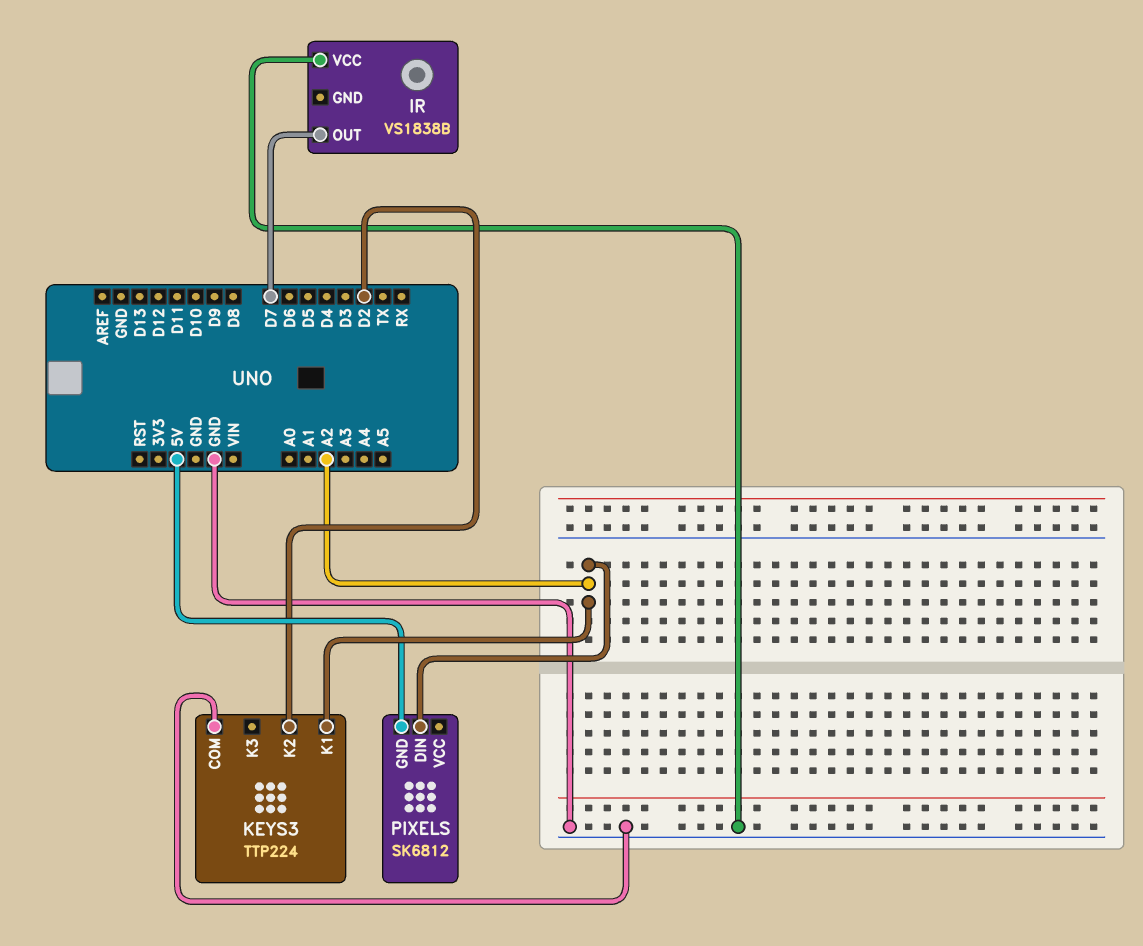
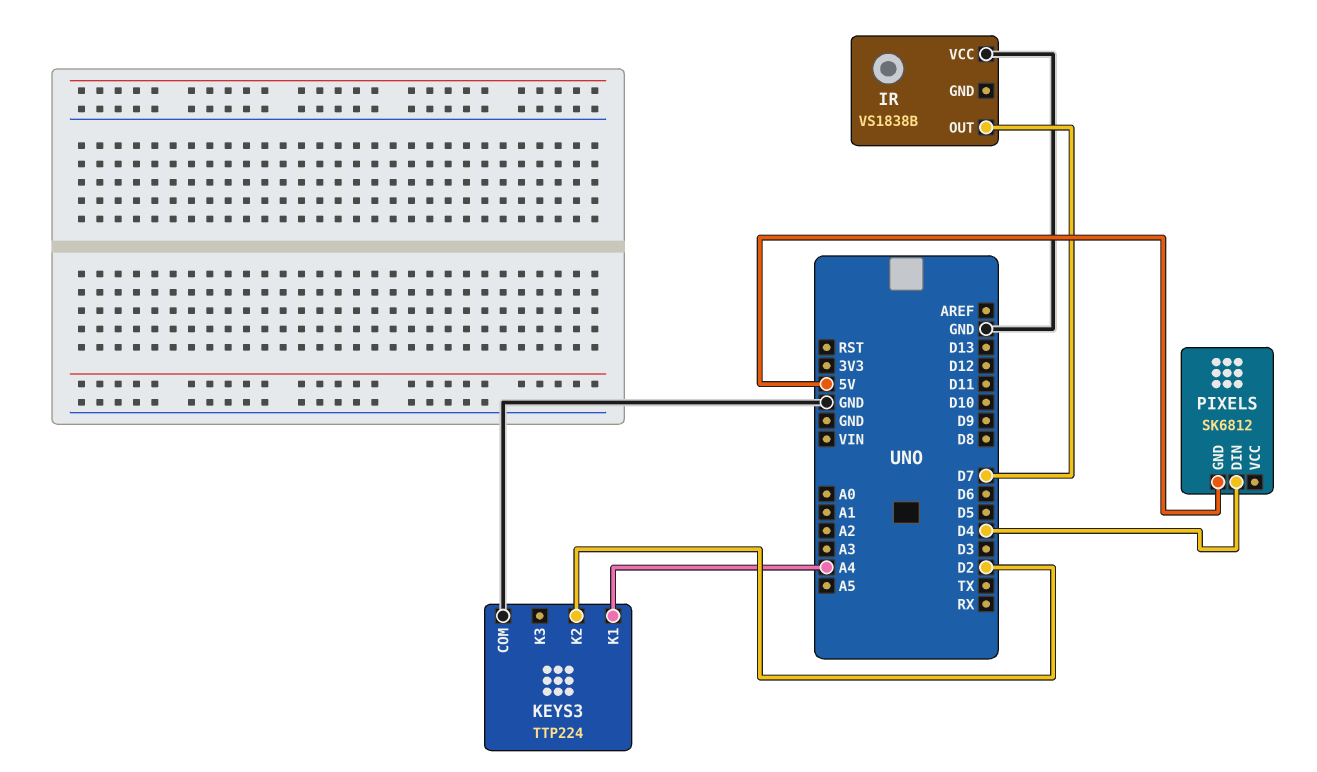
KEYS3 pin K1: A2 -> A4
PIXELS pin DIN: A2 -> D4

